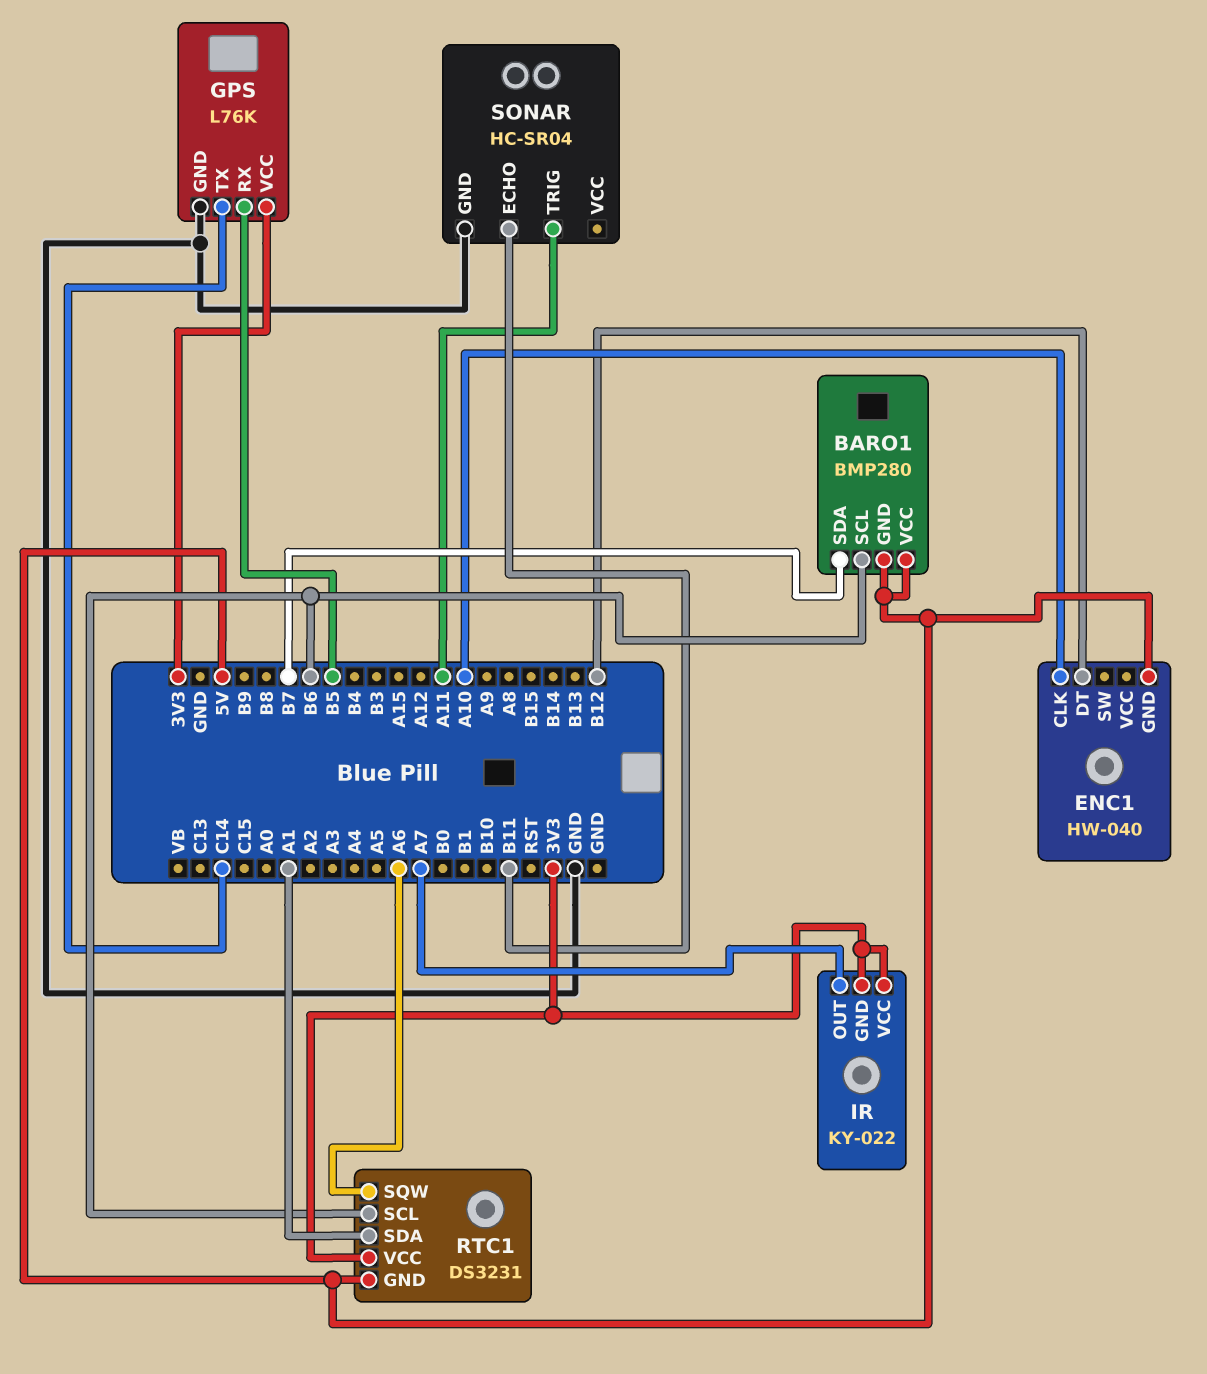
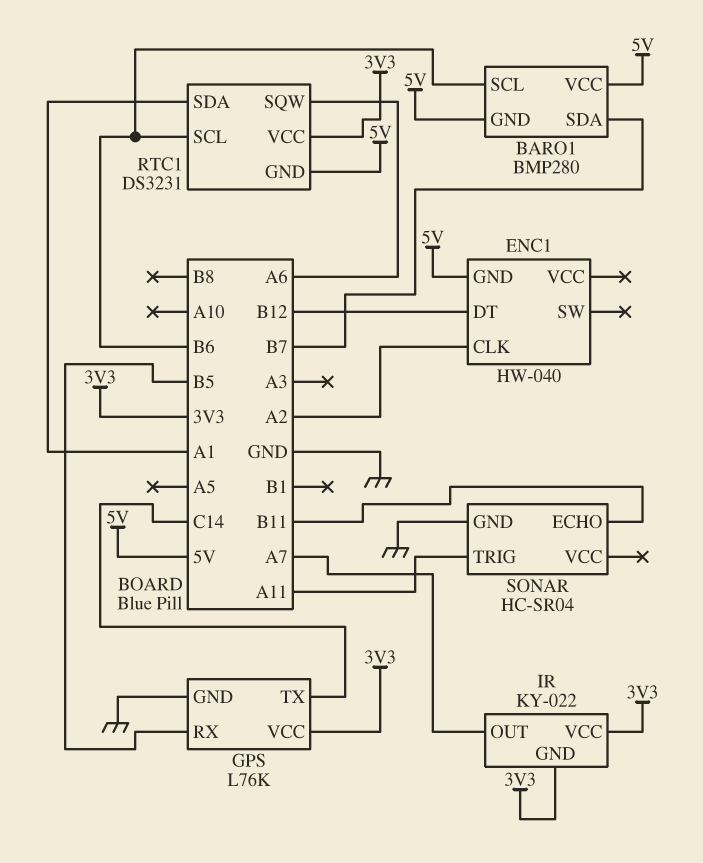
ENC1 pin CLK: A10 -> A2

